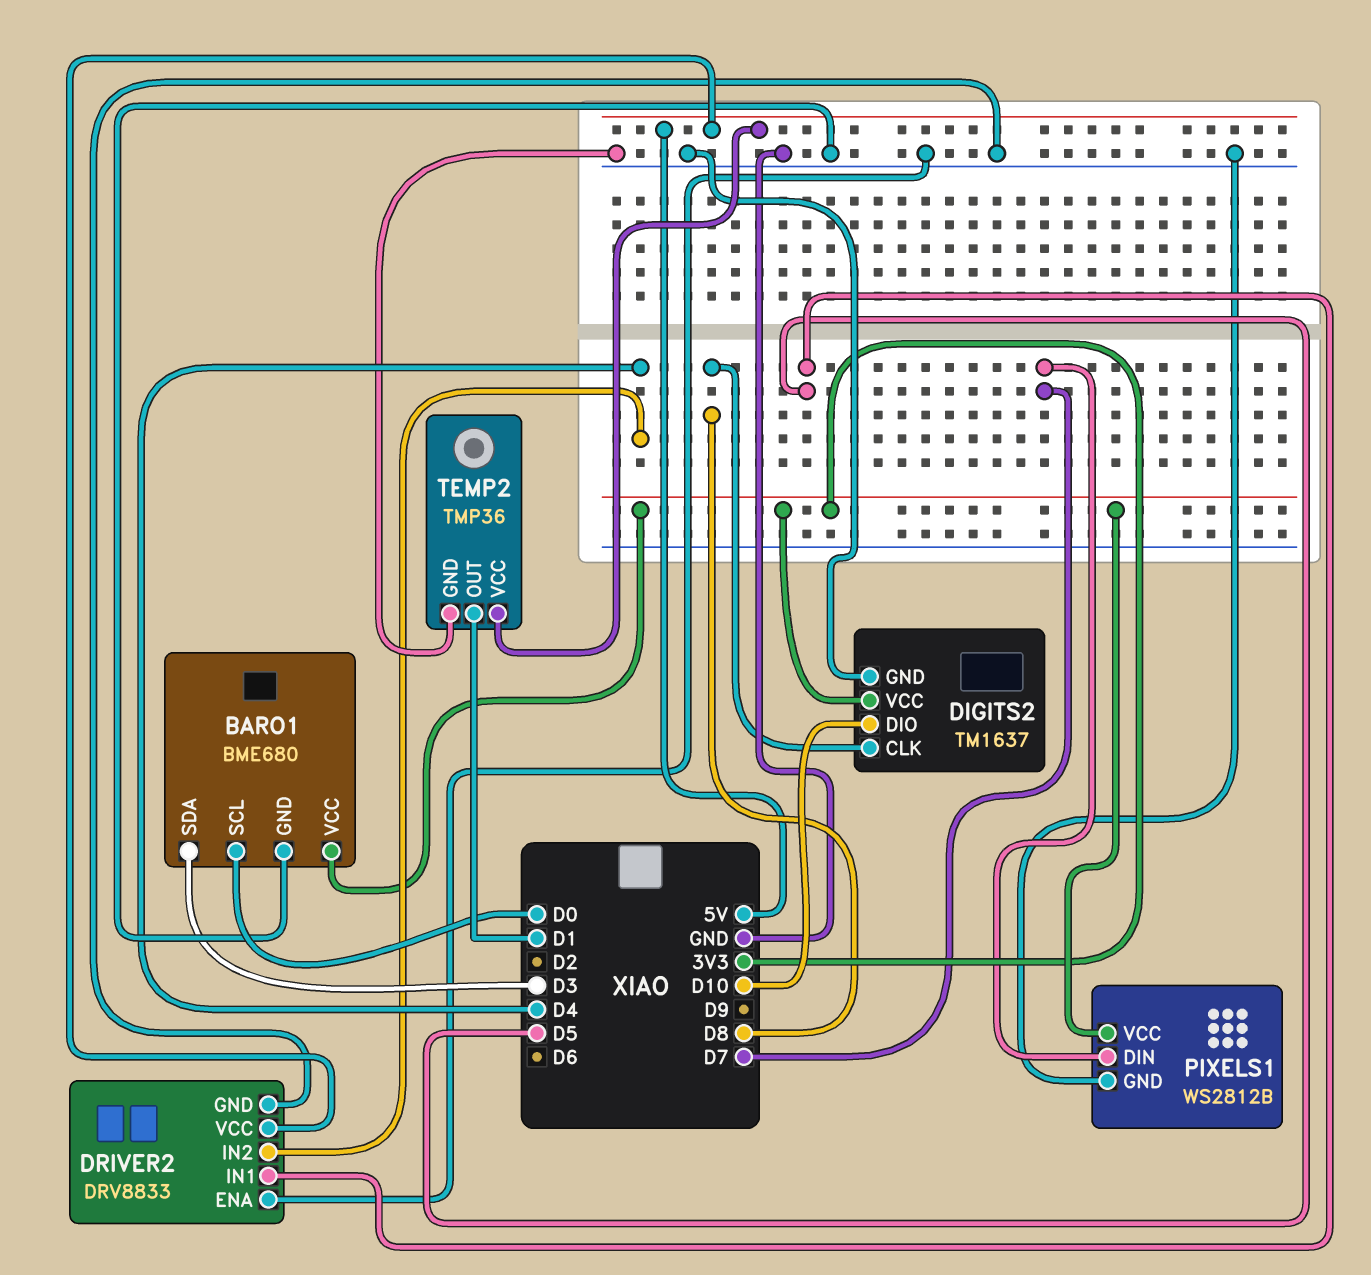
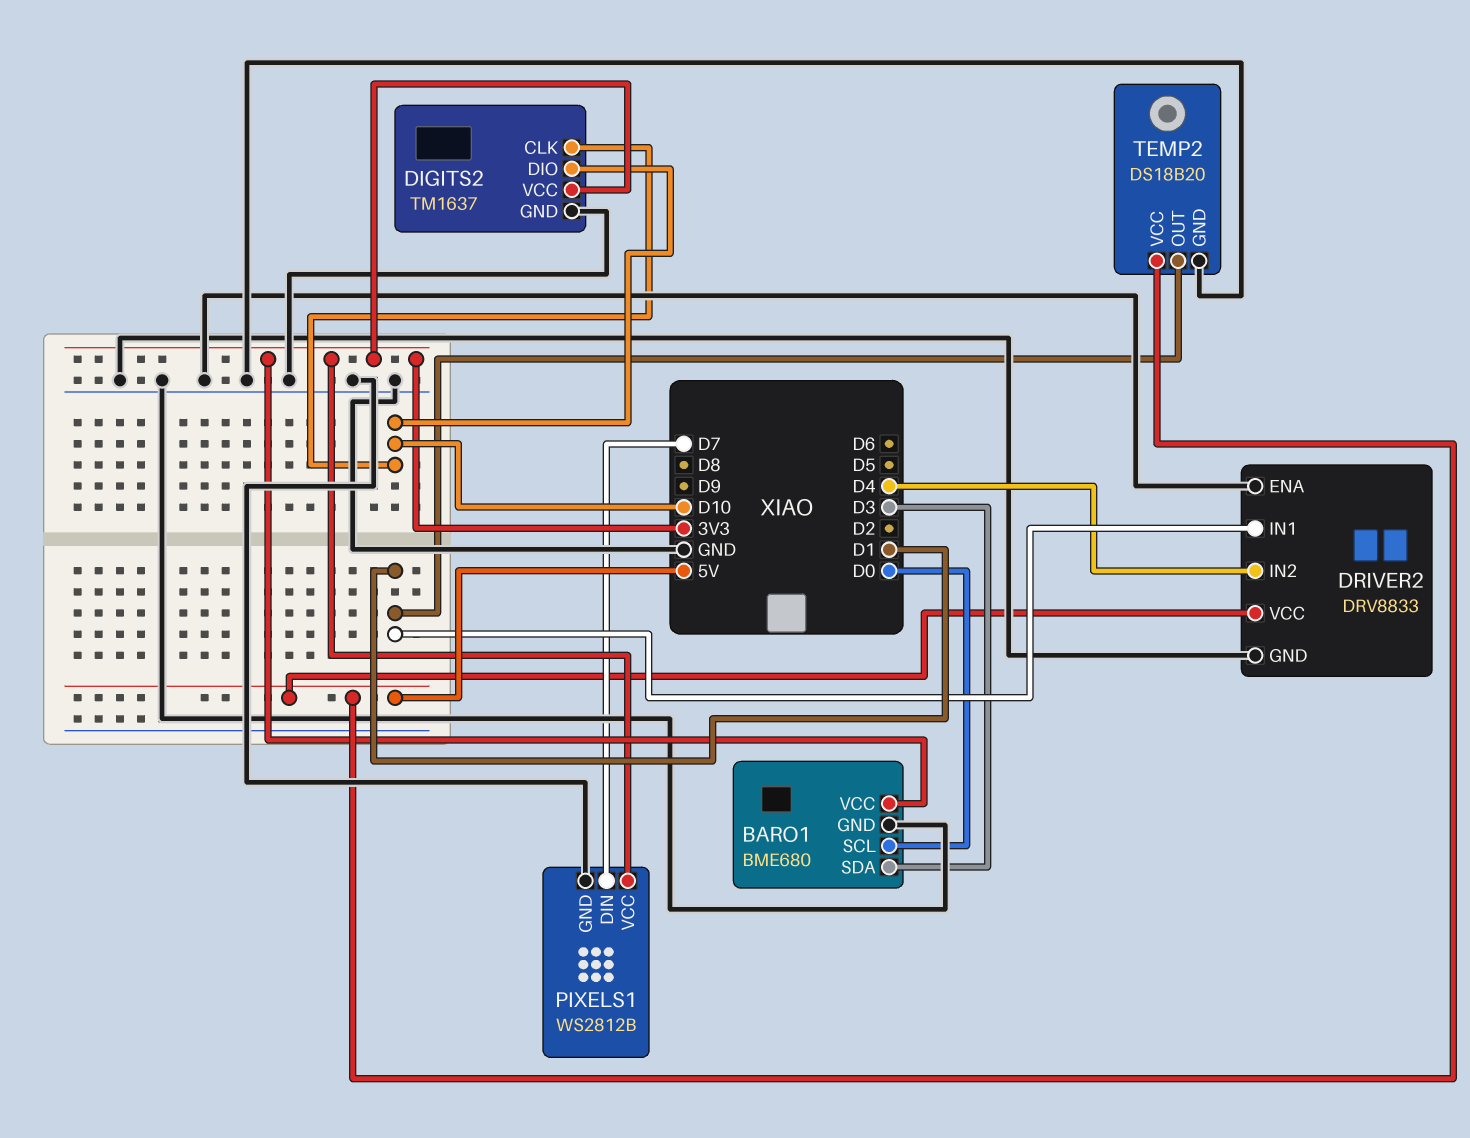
DIGITS2 pin CLK: D8 -> D10
DRIVER2 pin IN1: D5 -> D1
TEMP2: TMP36 -> DS18B20

